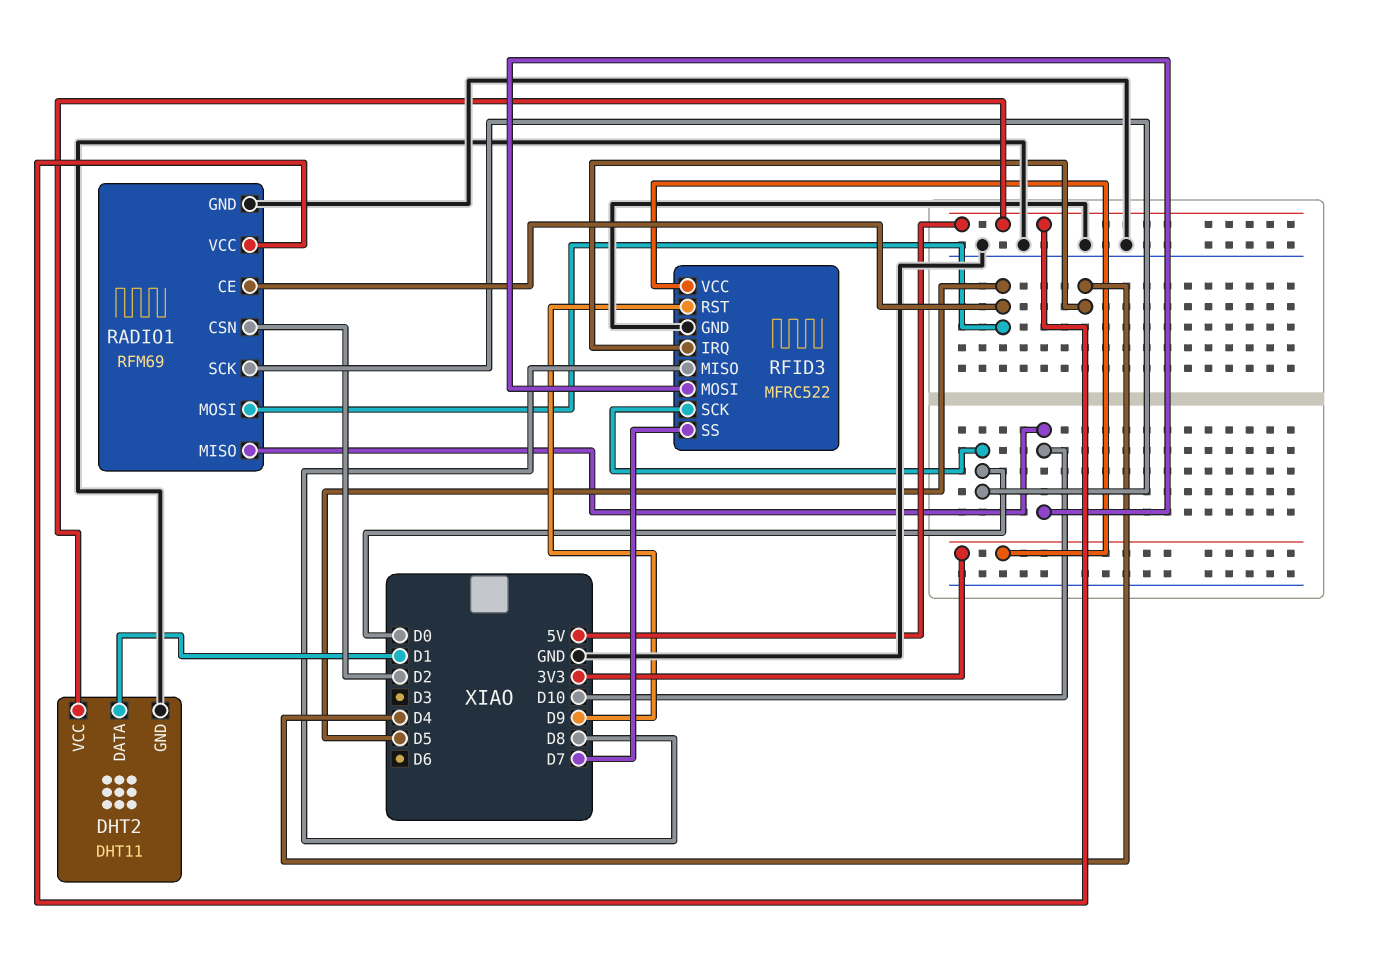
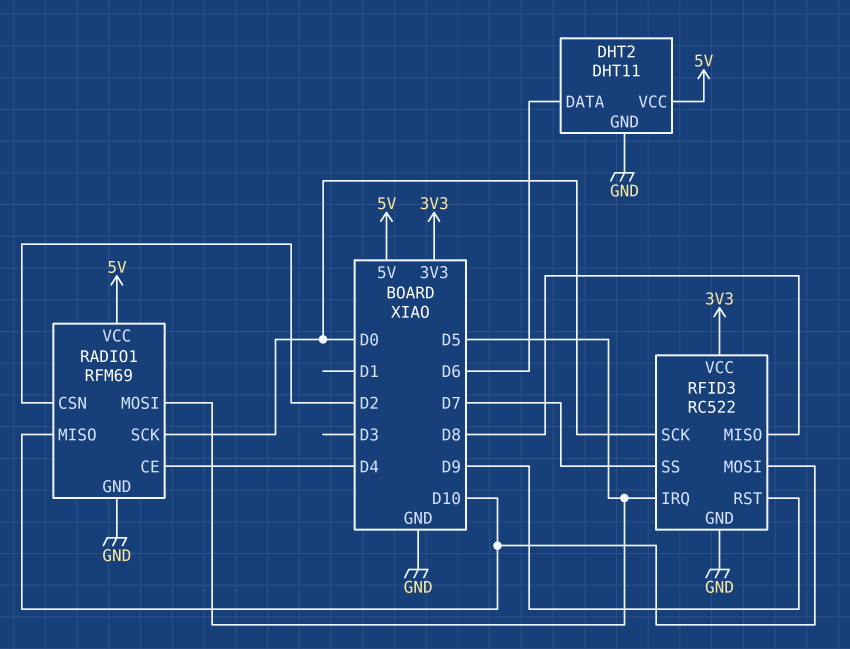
DHT2 pin DATA: D1 -> D6
RADIO1 pin CE: D5 -> D4
RFID3: MFRC522 -> RC522
RFID3 pin IRQ: D4 -> D5

